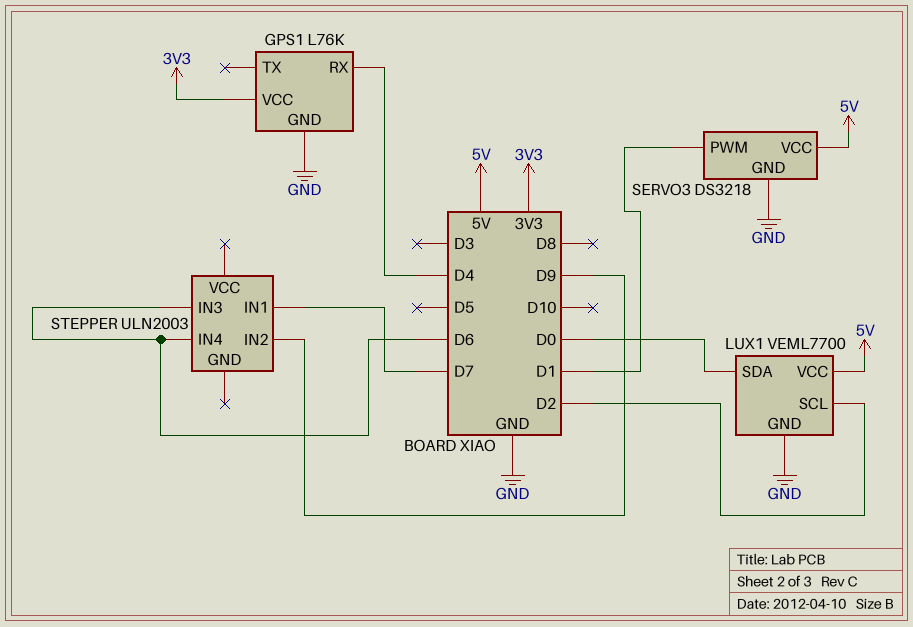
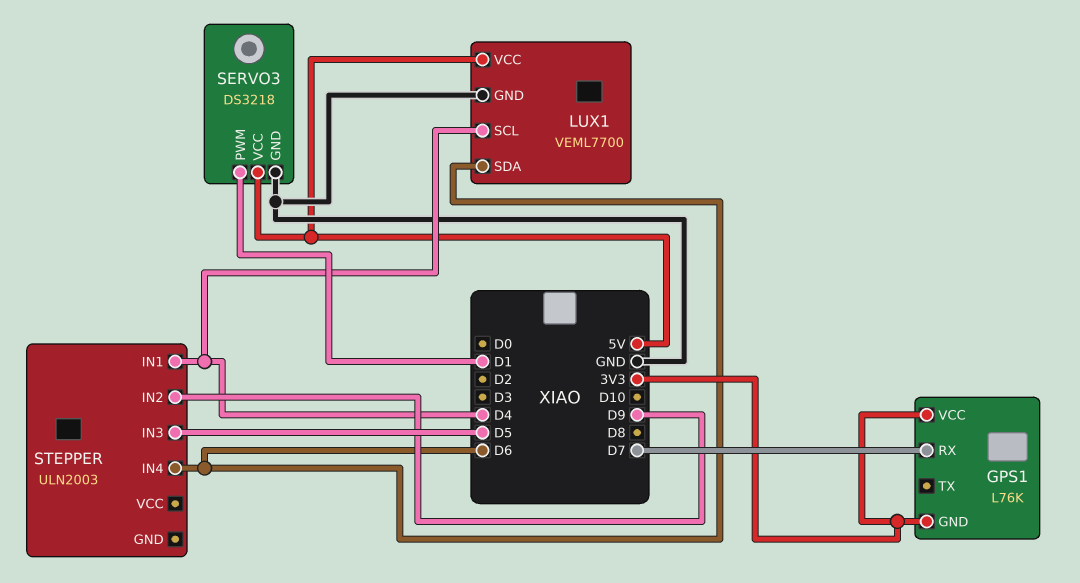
GPS1 pin GND: GND -> 3V3
GPS1 pin RX: D4 -> D7
LUX1 pin SCL: D2 -> D4
LUX1 pin SDA: D0 -> D6
STEPPER pin IN1: D7 -> D4
STEPPER pin IN3: D6 -> D5

